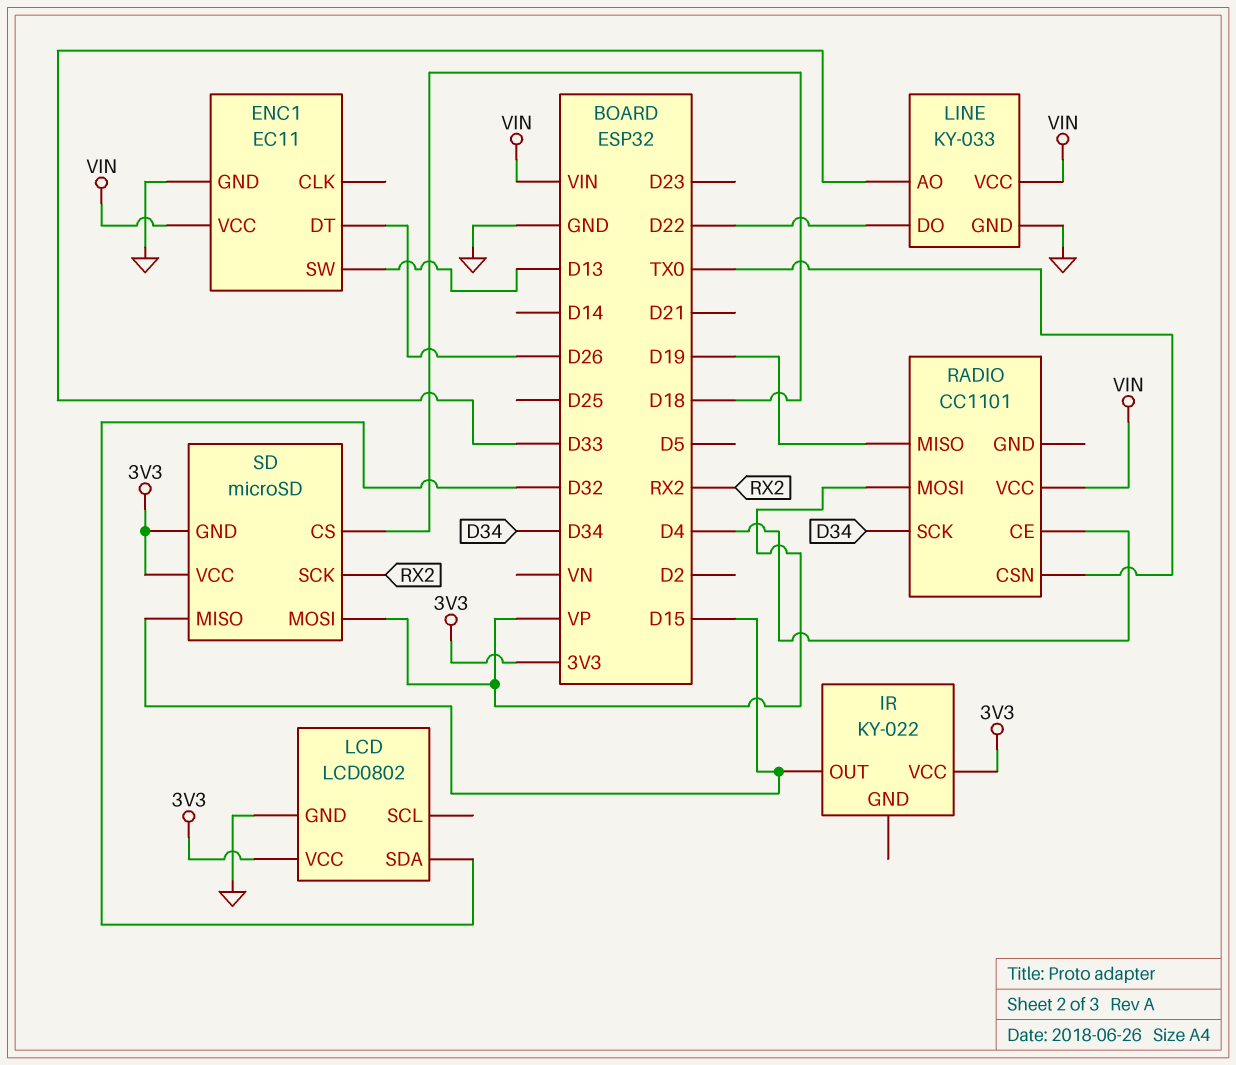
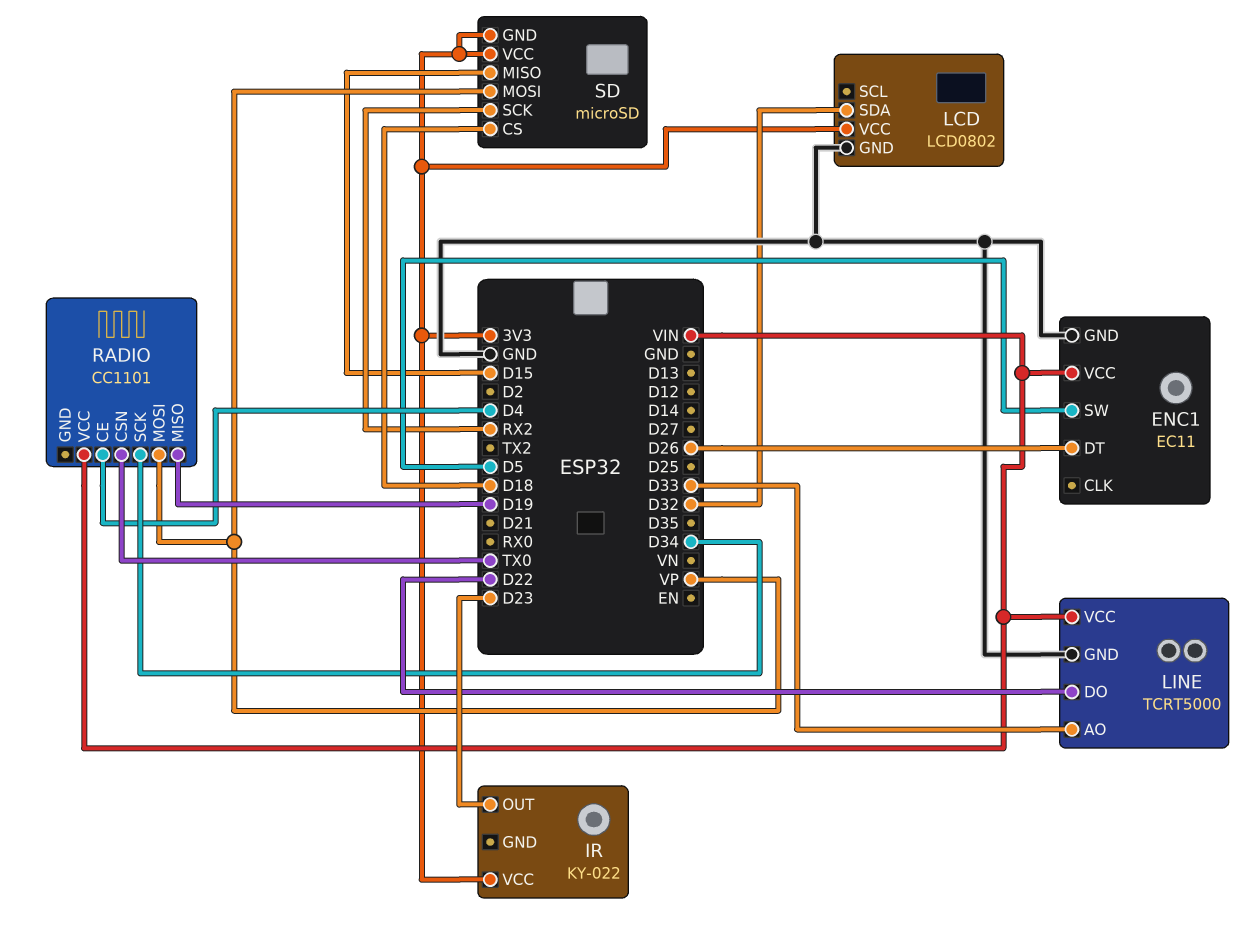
ENC1 pin SW: D13 -> D5
IR pin OUT: D15 -> D23
LINE: KY-033 -> TCRT5000

